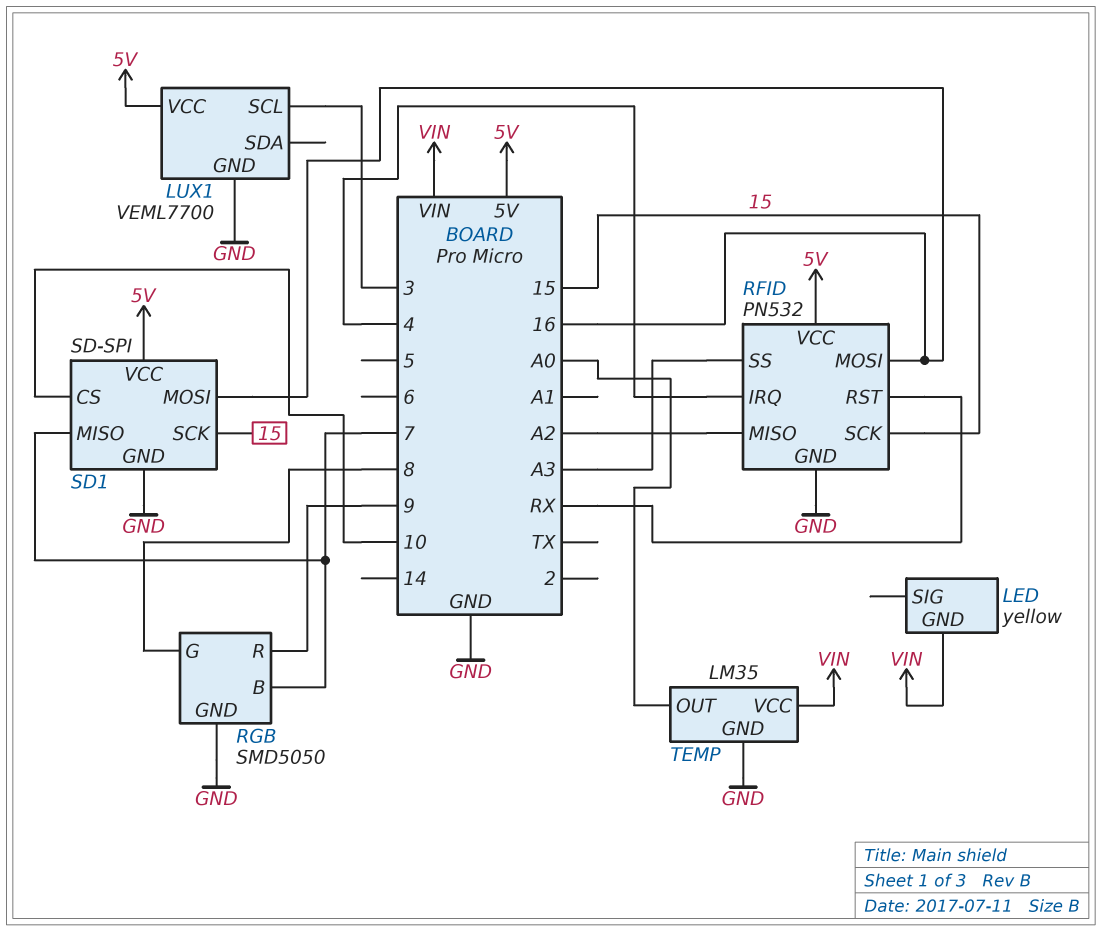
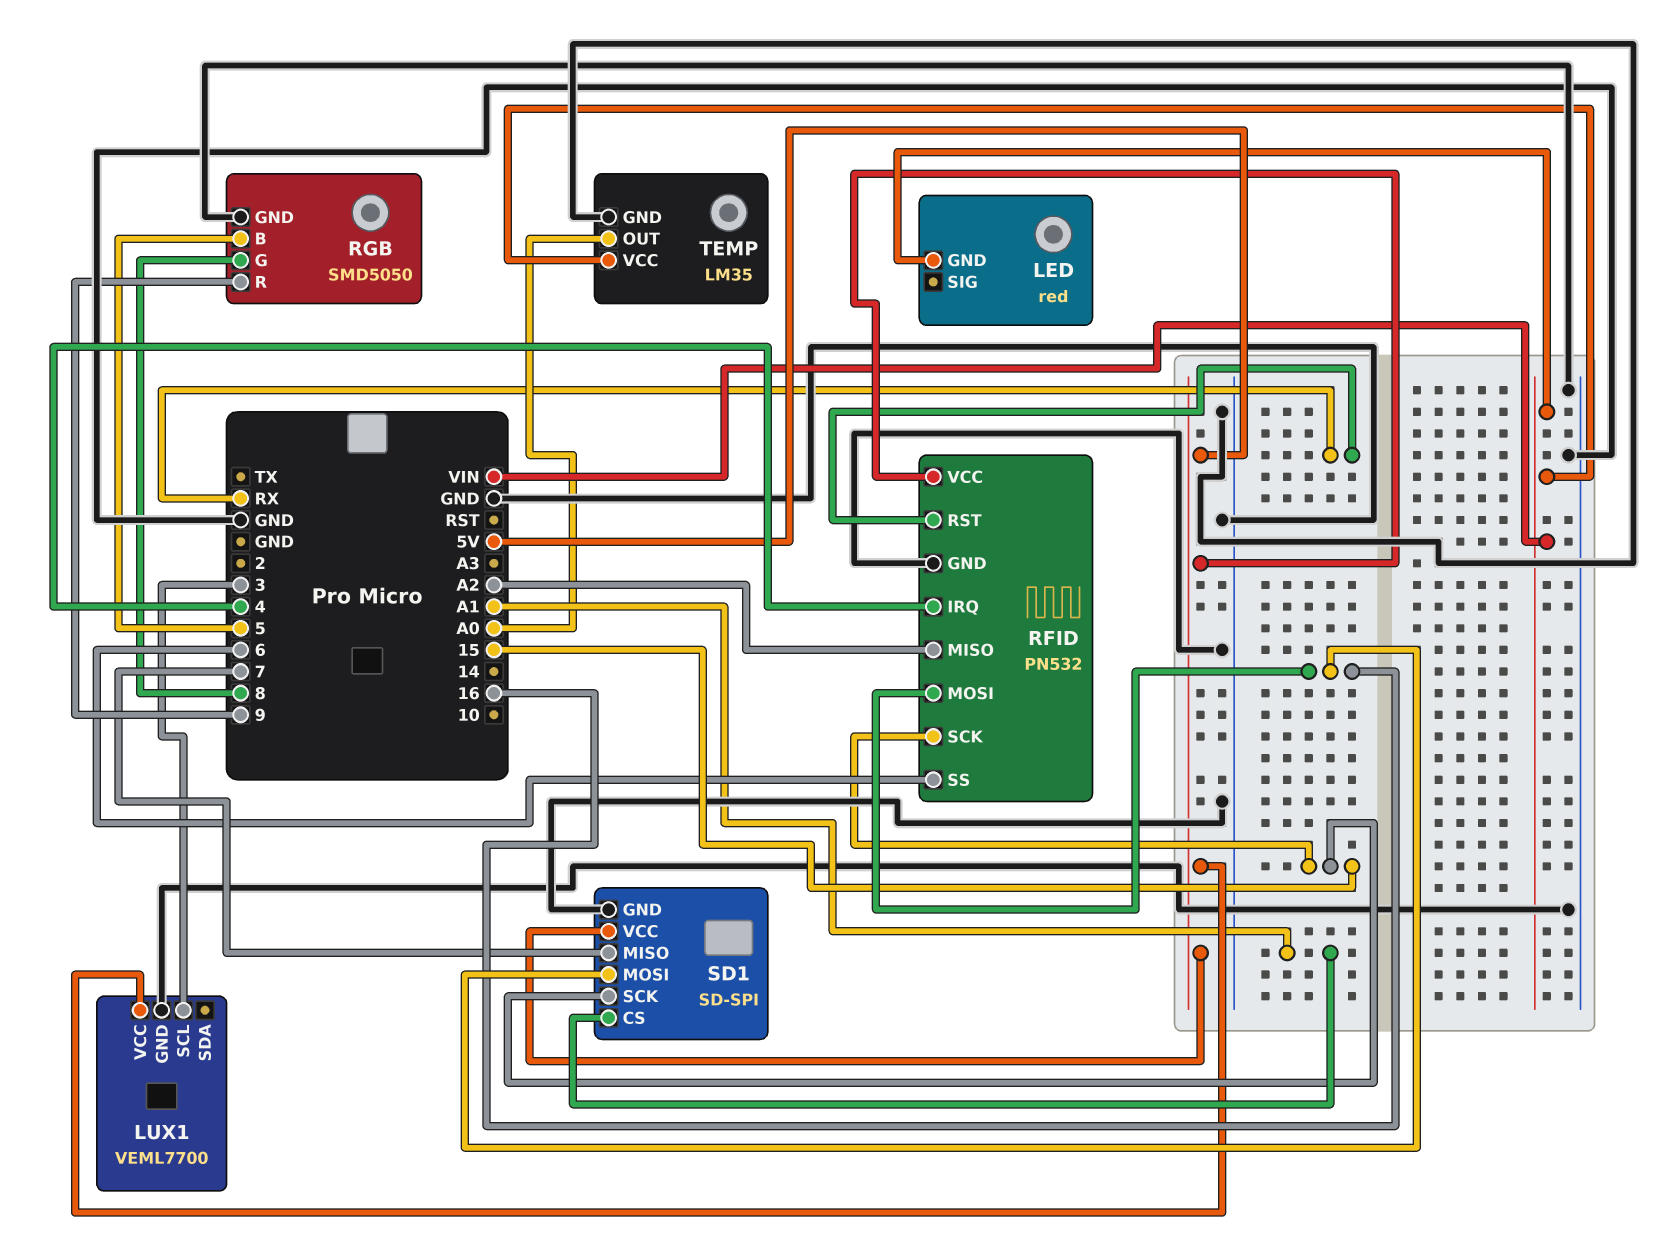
LED: yellow -> red
RFID pin SS: A3 -> 6
RGB pin B: 7 -> 5
SD1 pin CS: 10 -> A1

